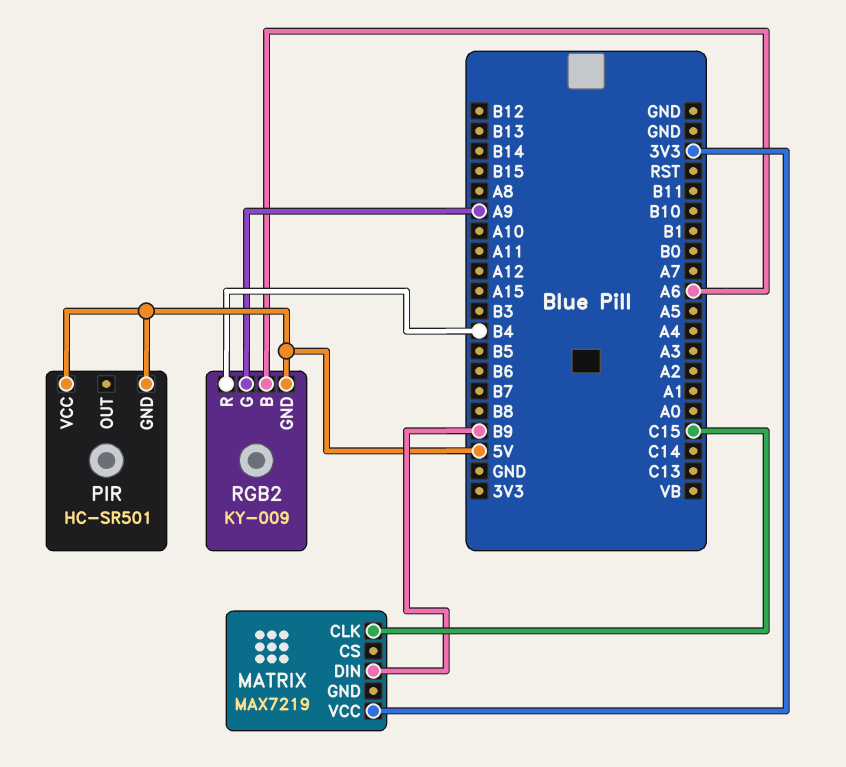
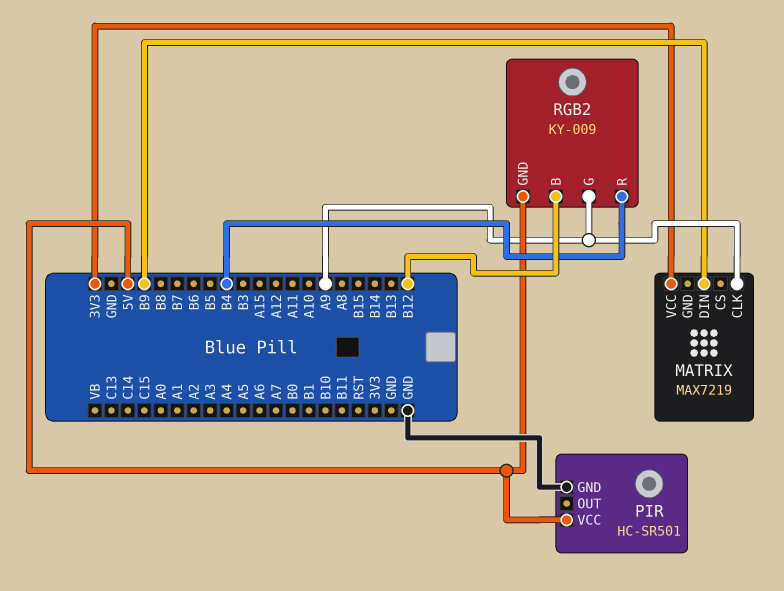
MATRIX pin CLK: C15 -> A9
PIR pin GND: 5V -> GND
RGB2 pin B: A6 -> B12

